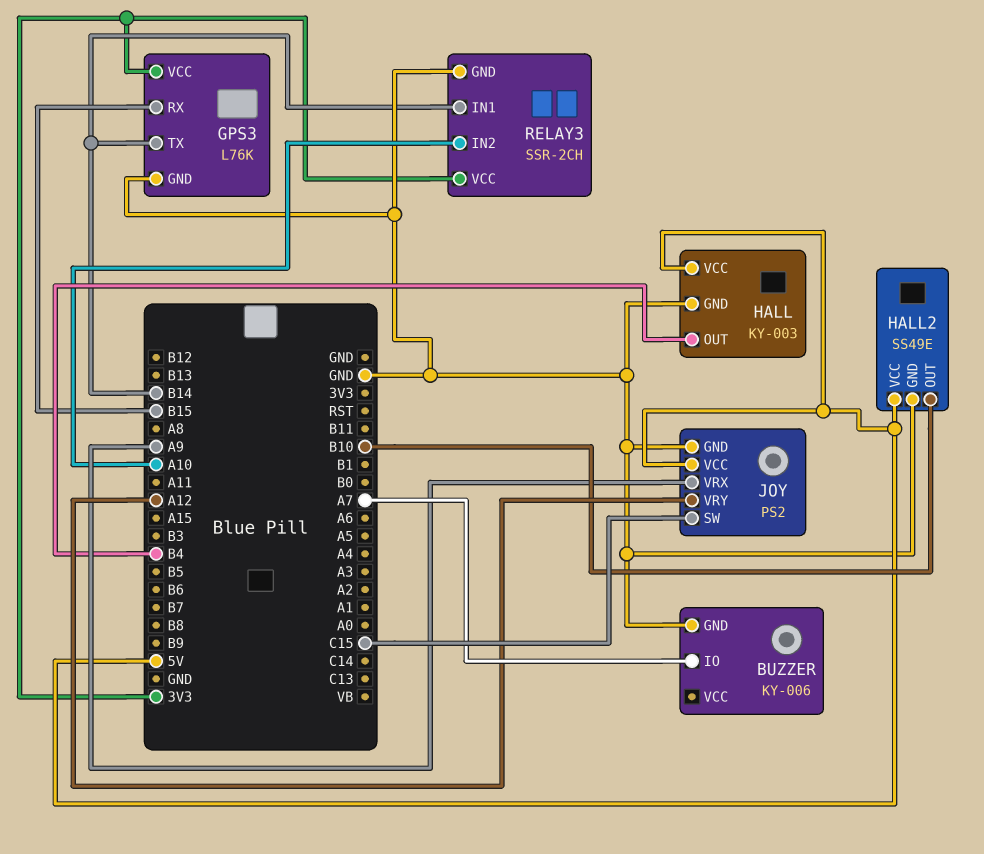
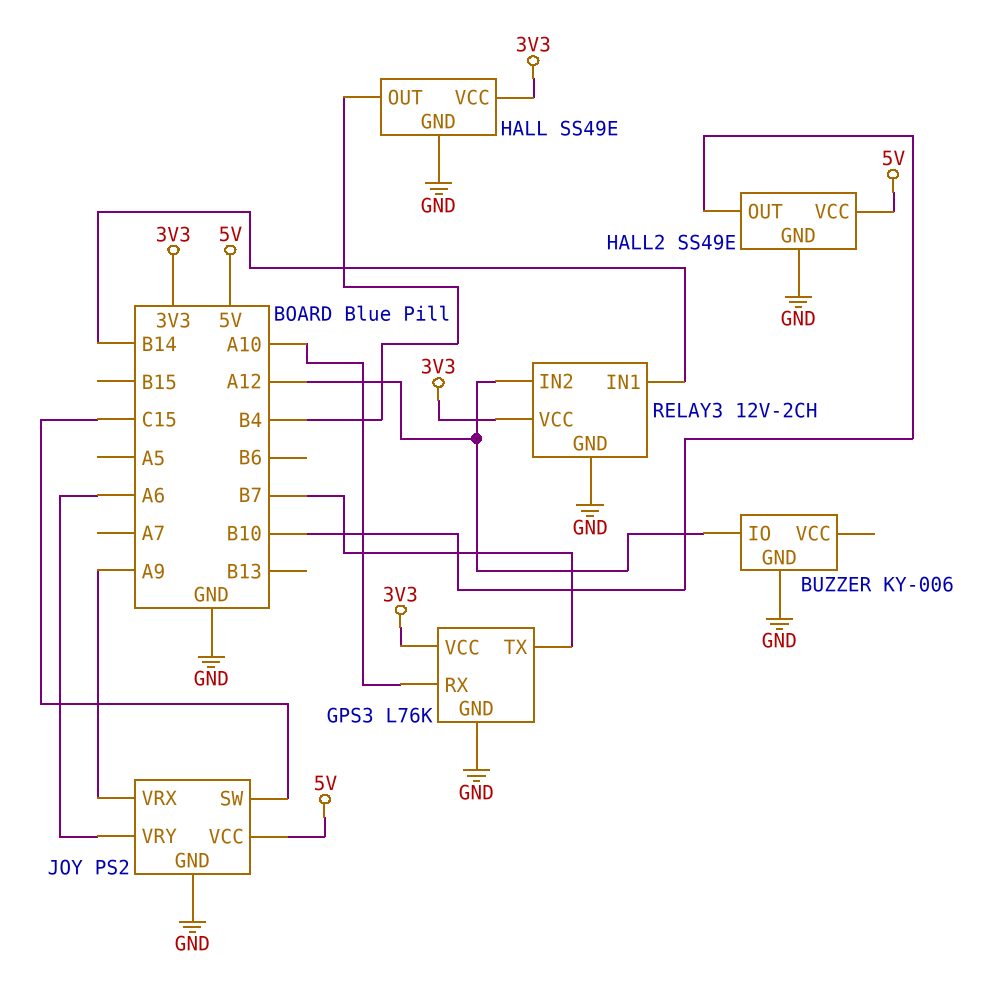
BUZZER pin IO: A7 -> A12
GPS3 pin RX: B15 -> A10
GPS3 pin TX: B14 -> B7
HALL: KY-003 -> SS49E
HALL pin VCC: 5V -> 3V3
JOY pin VRY: A12 -> A6
RELAY3: SSR-2CH -> 12V-2CH
RELAY3 pin IN2: A10 -> A12

